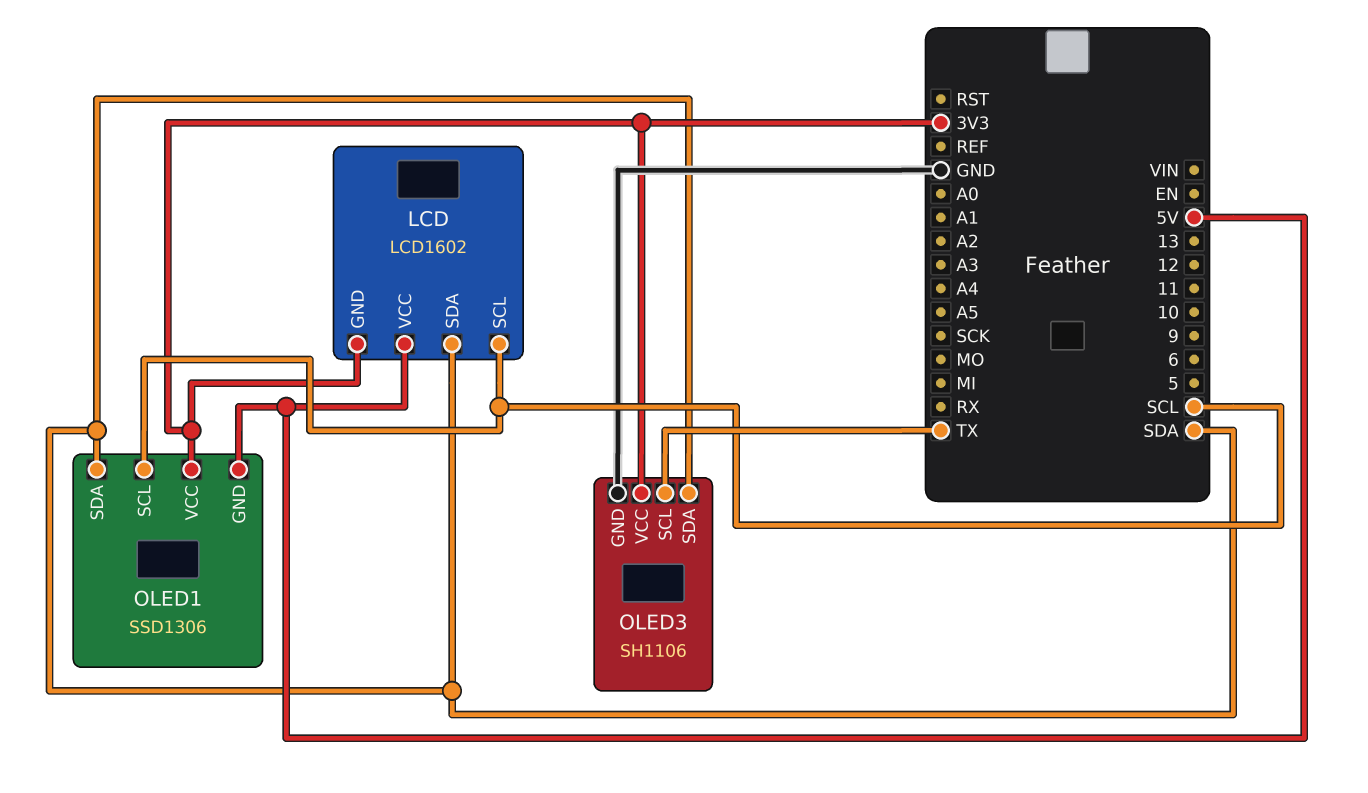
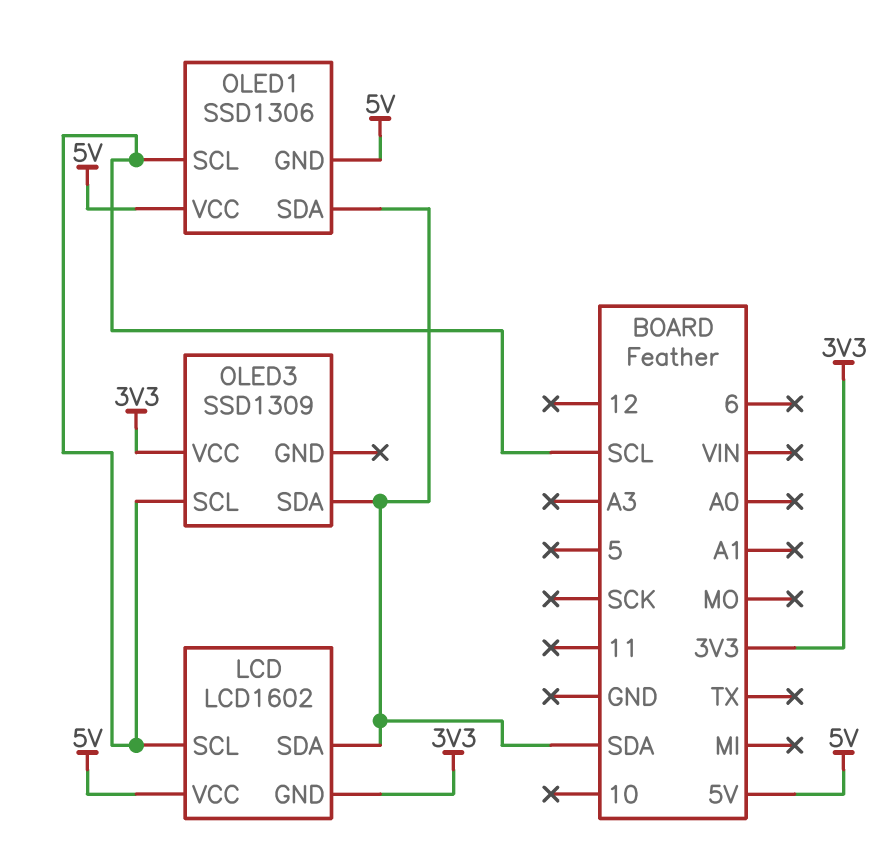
OLED1 pin VCC: 3V3 -> 5V
OLED3: SH1106 -> SSD1309
OLED3 pin GND: GND -> none
OLED3 pin SCL: TX -> SCL

